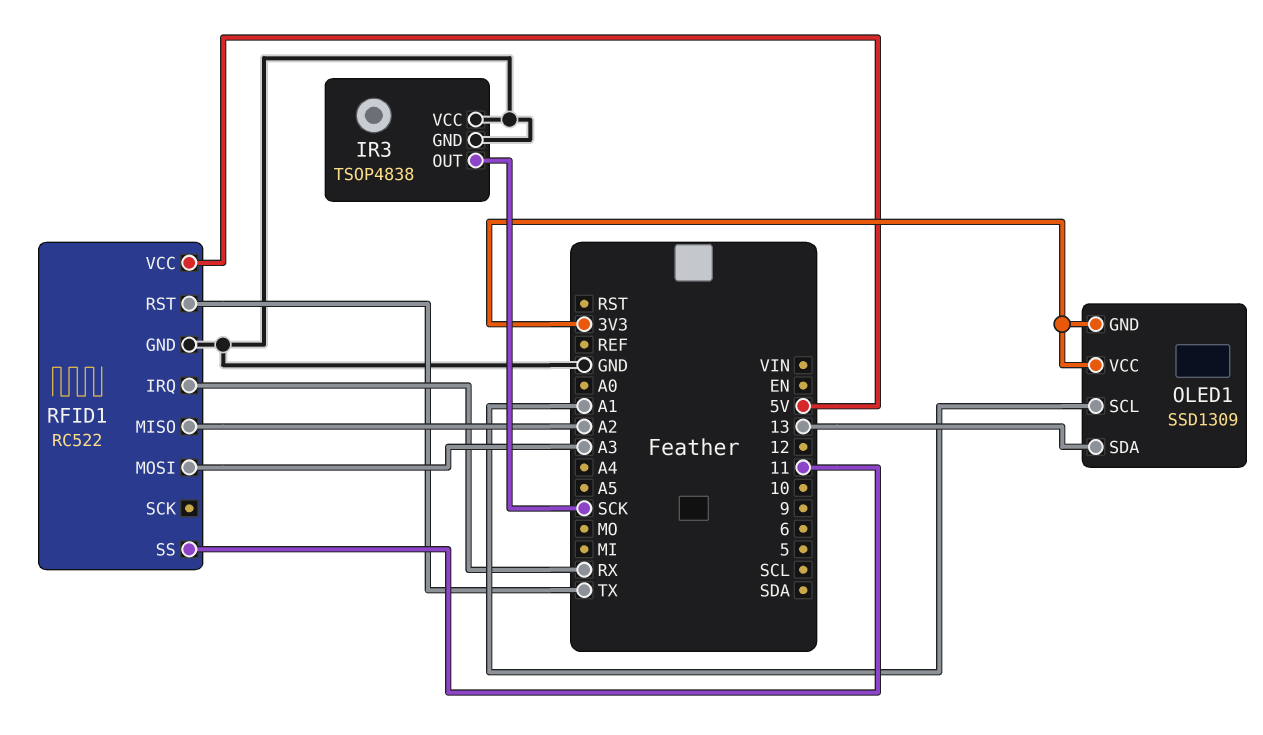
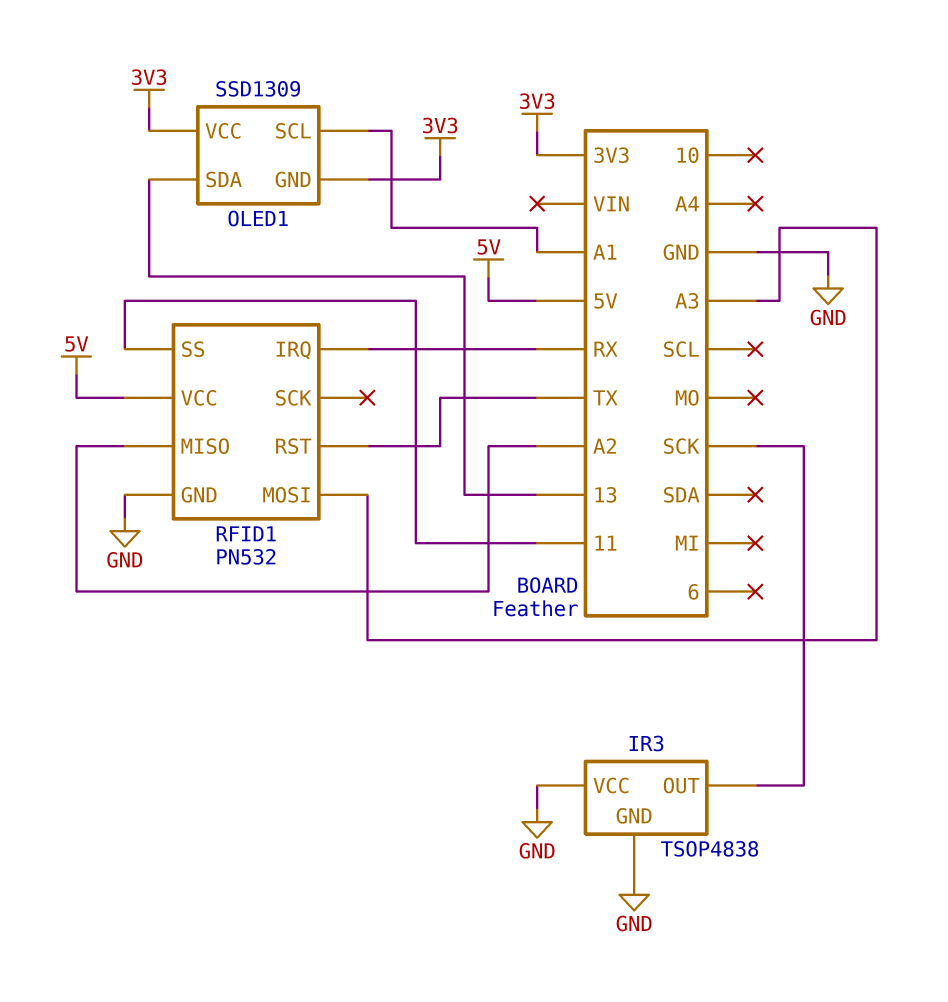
RFID1: RC522 -> PN532

